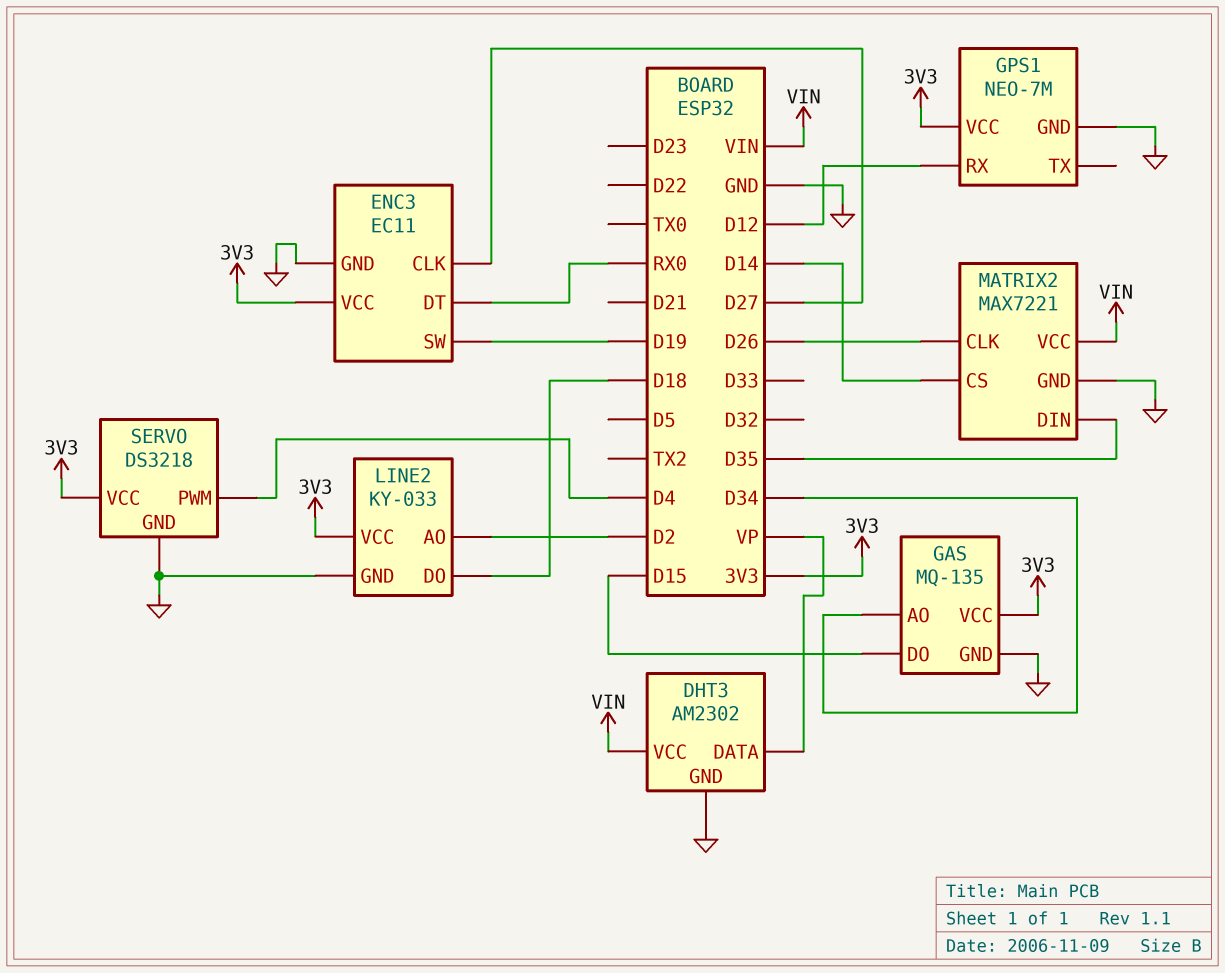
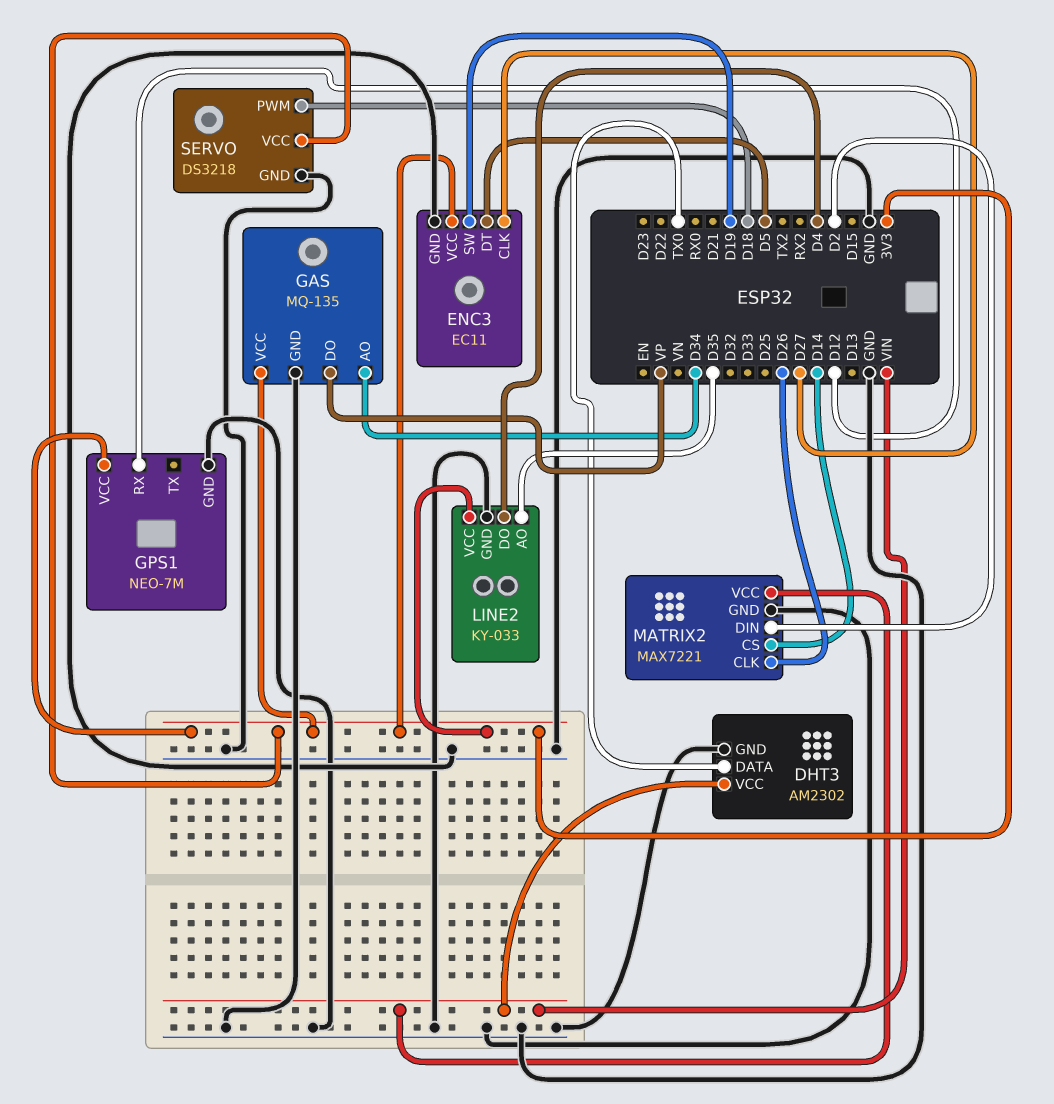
DHT3 pin DATA: VP -> TX0
ENC3 pin DT: RX0 -> D5
GAS pin DO: D15 -> VP
LINE2 pin AO: D2 -> D35
LINE2 pin DO: D18 -> D4
MATRIX2 pin DIN: D35 -> D2
SERVO pin PWM: D4 -> D18

